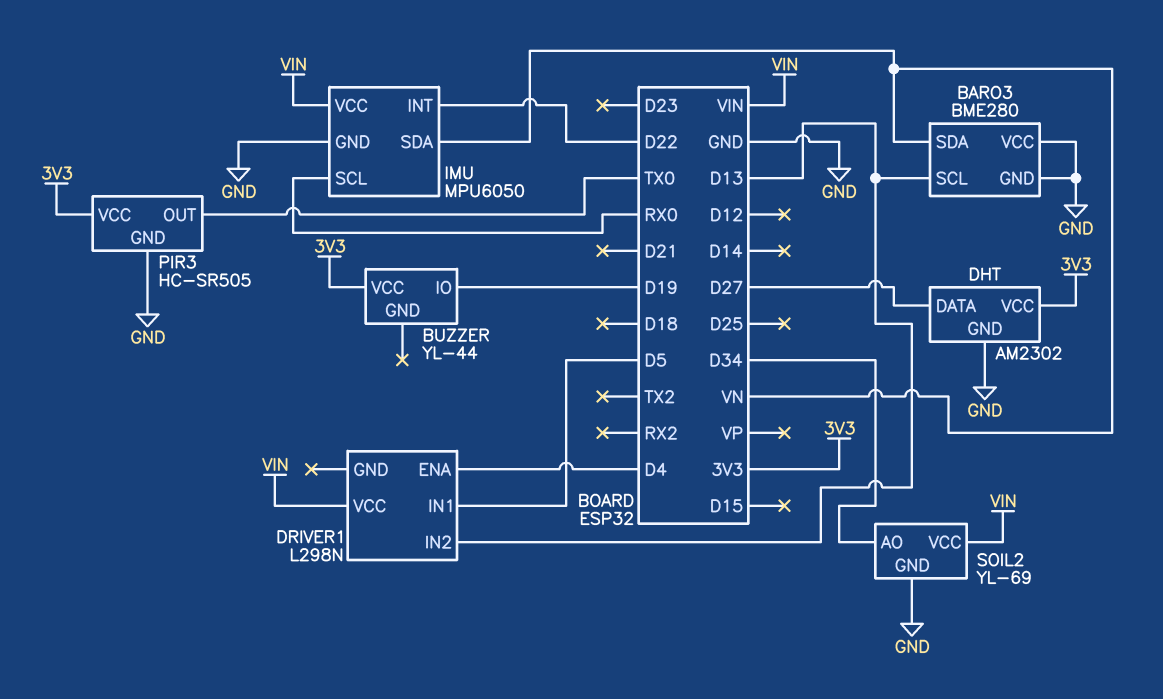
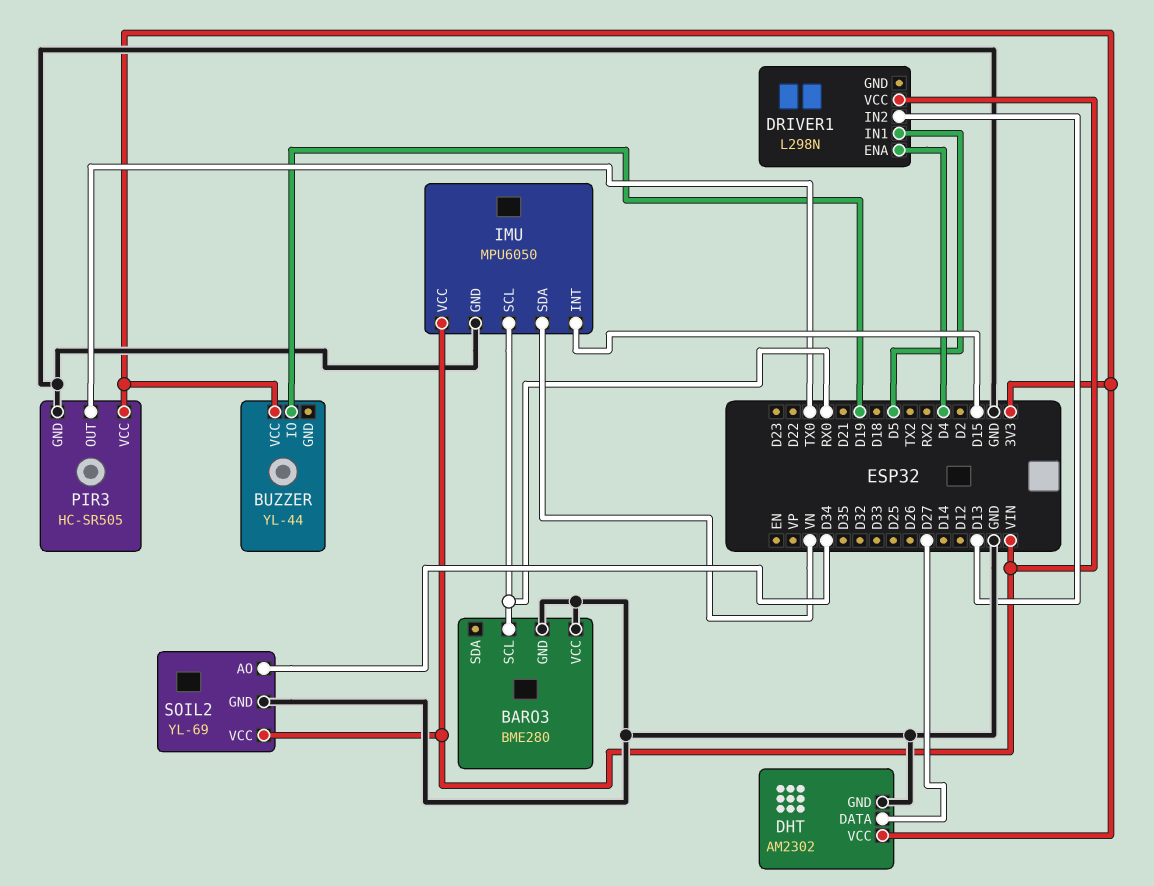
BARO3 pin SCL: D13 -> RX0
BARO3 pin SDA: VN -> none
IMU pin INT: D22 -> D15

